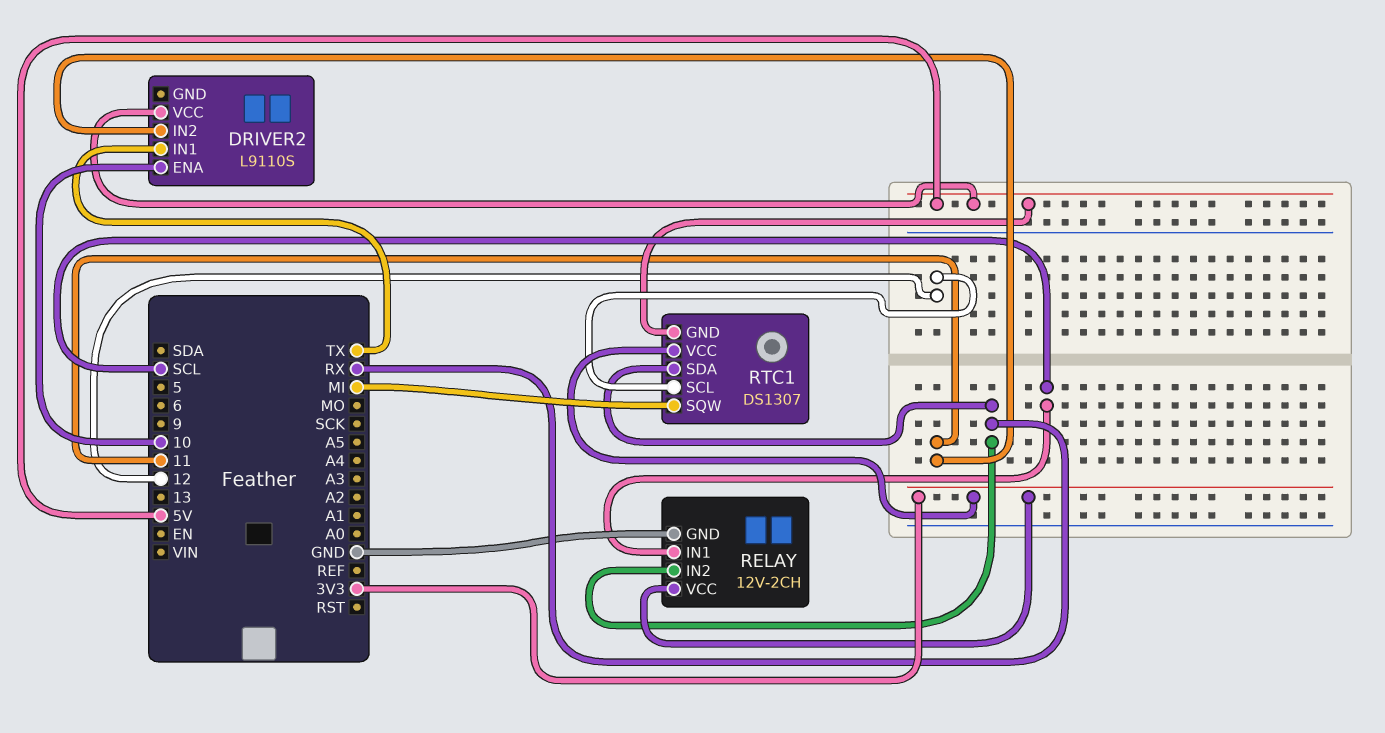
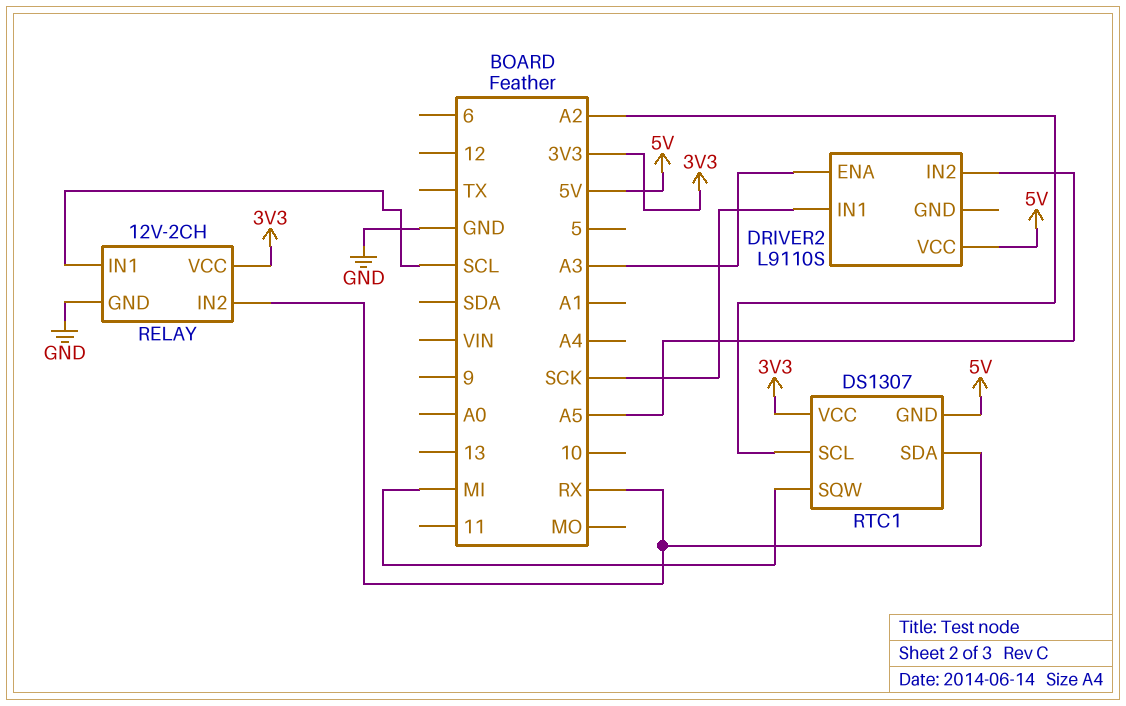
DRIVER2 pin ENA: 10 -> A3
DRIVER2 pin IN1: TX -> SCK
DRIVER2 pin IN2: 11 -> A5
RTC1 pin SCL: 12 -> A2

